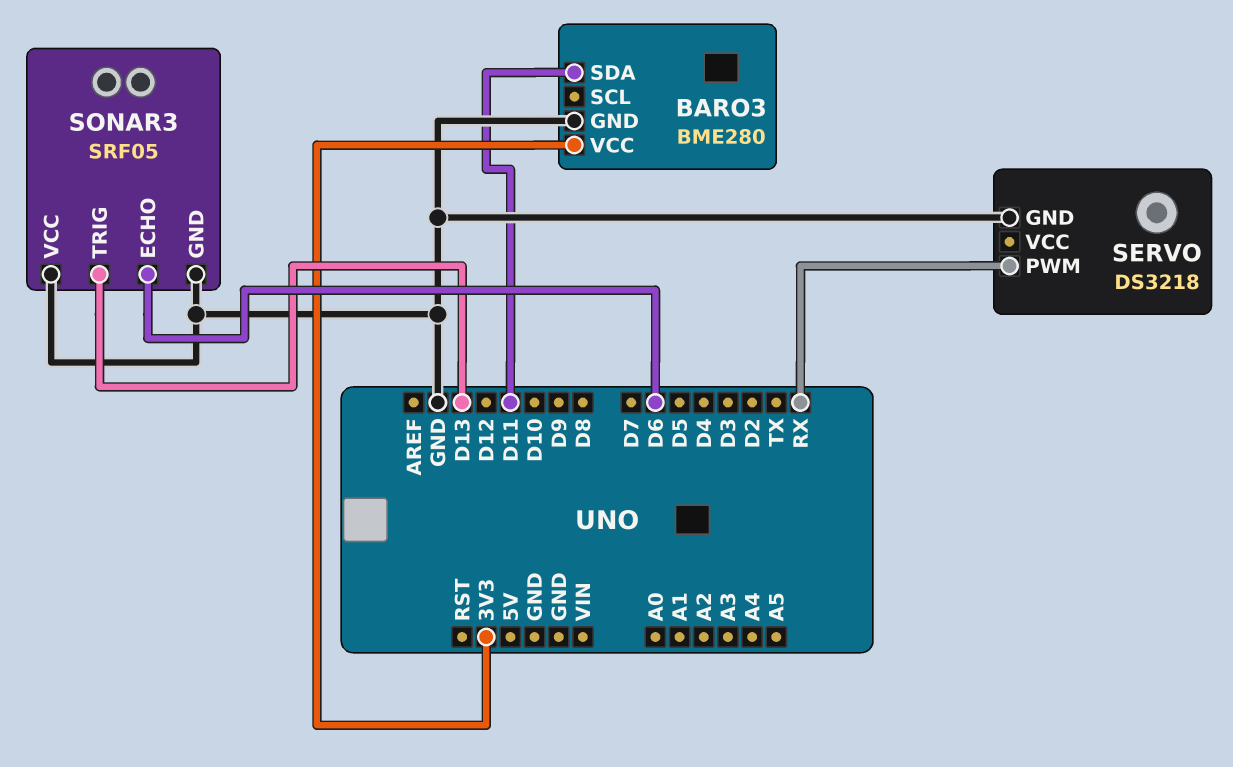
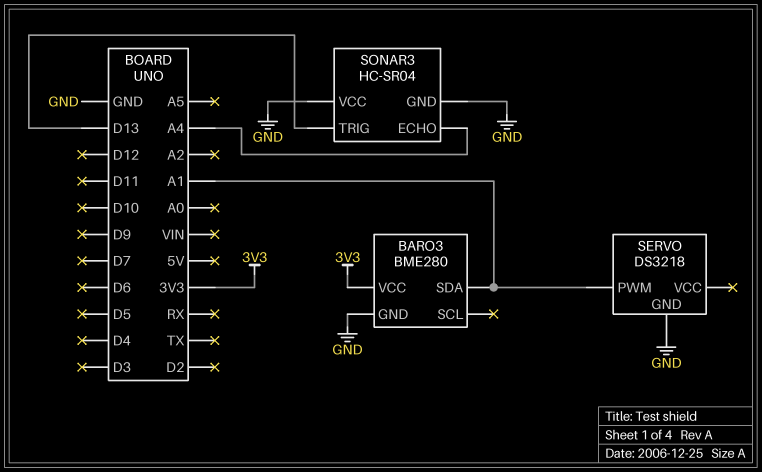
BARO3 pin SDA: D11 -> A1
SERVO pin PWM: RX -> A1
SONAR3: SRF05 -> HC-SR04
SONAR3 pin ECHO: D6 -> A4

